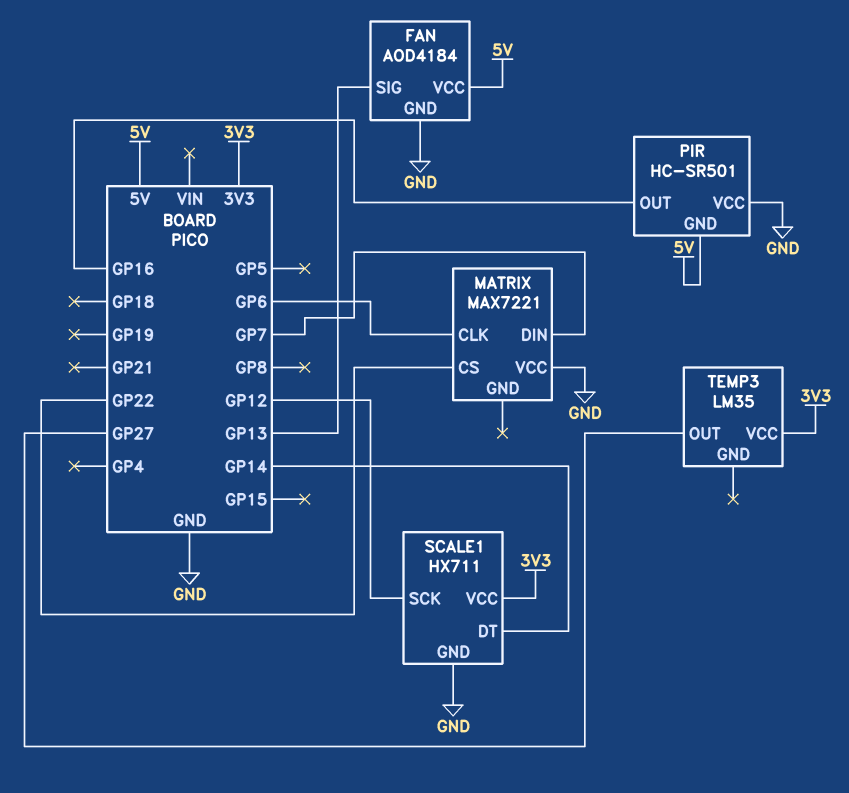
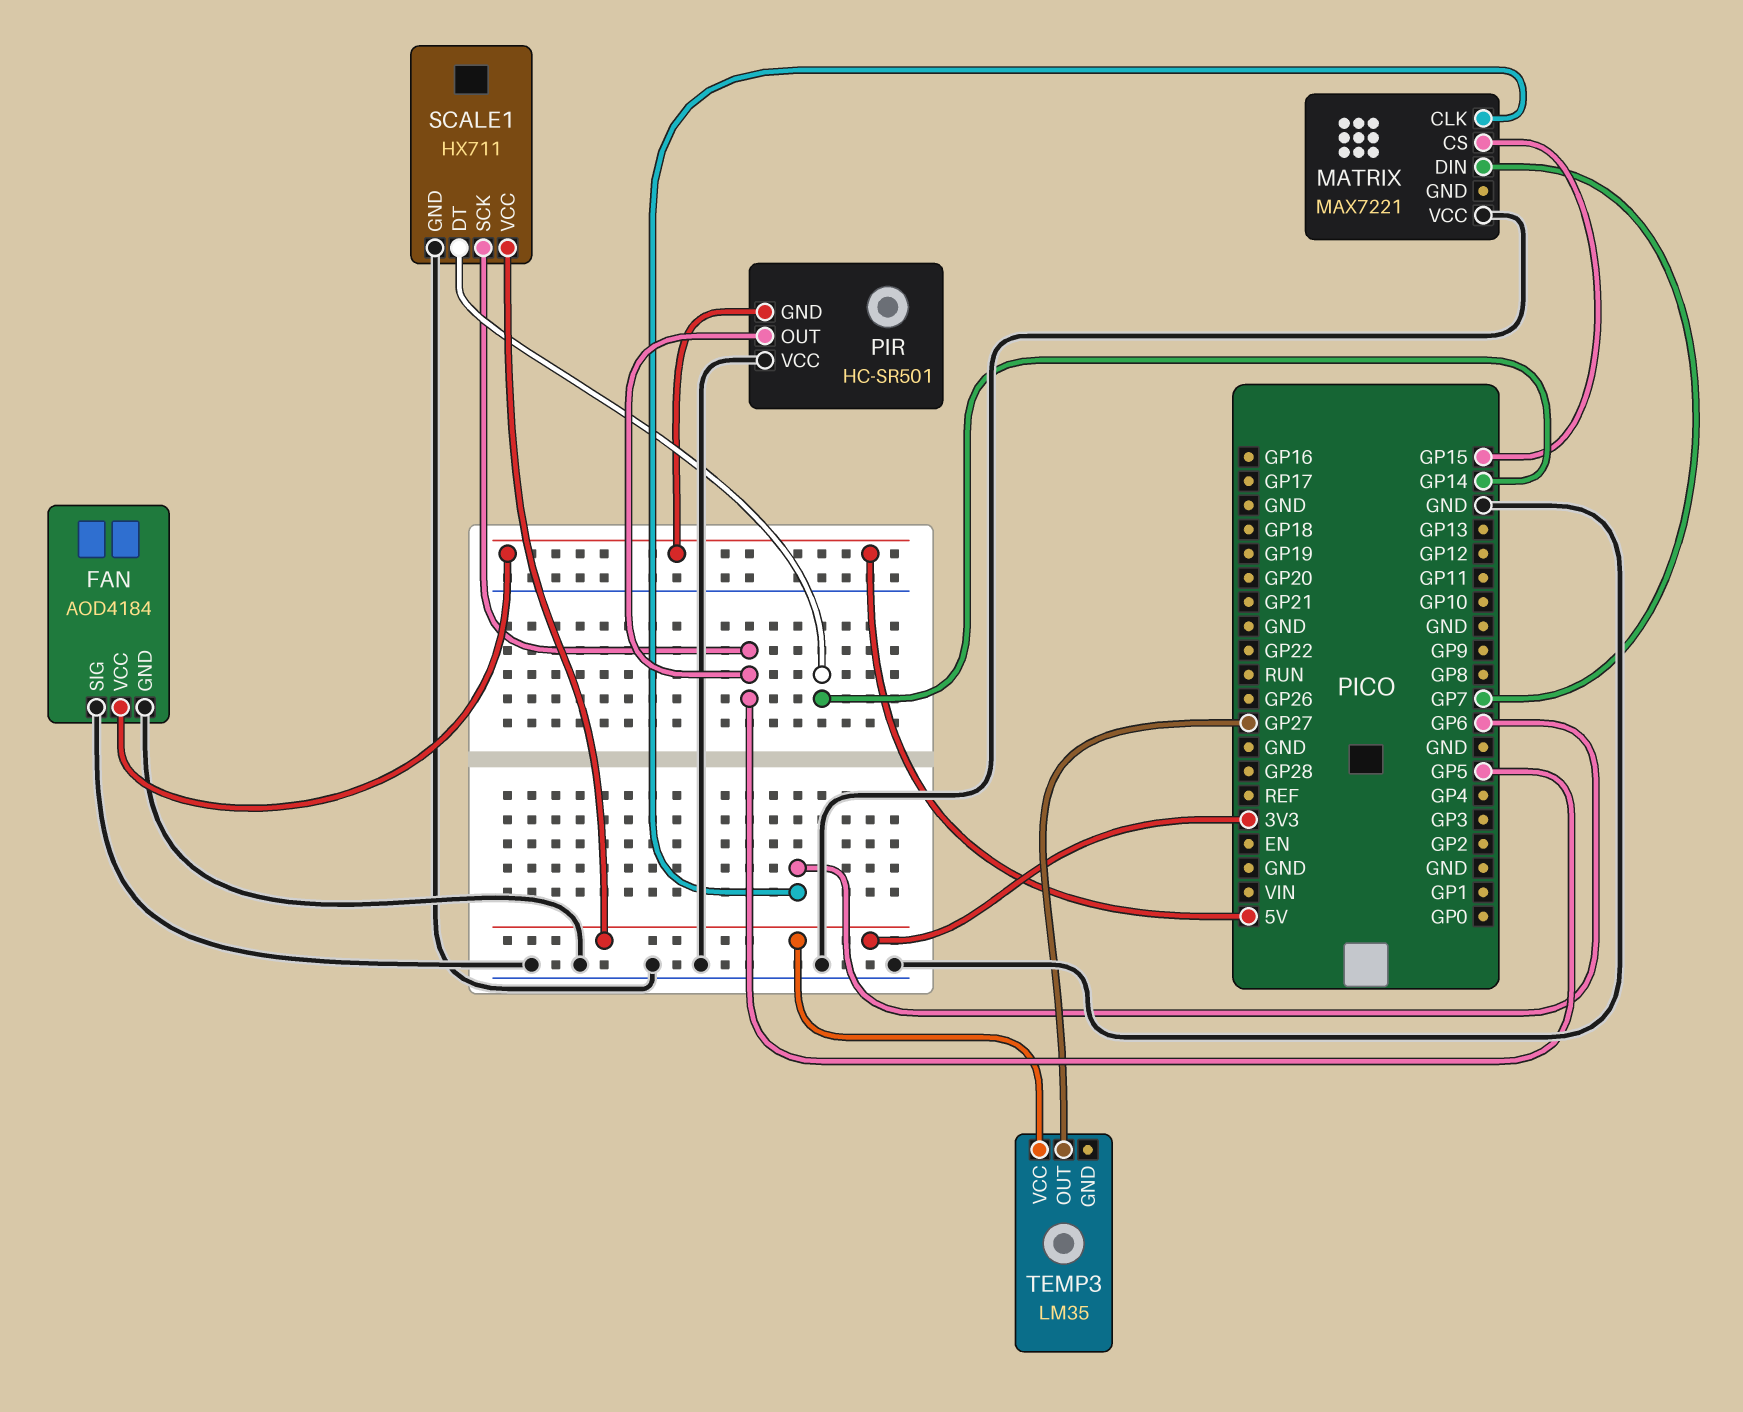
FAN pin SIG: GP13 -> GND
MATRIX pin CS: GP22 -> GP15
PIR pin OUT: GP16 -> GP5
SCALE1 pin SCK: GP12 -> GP5

